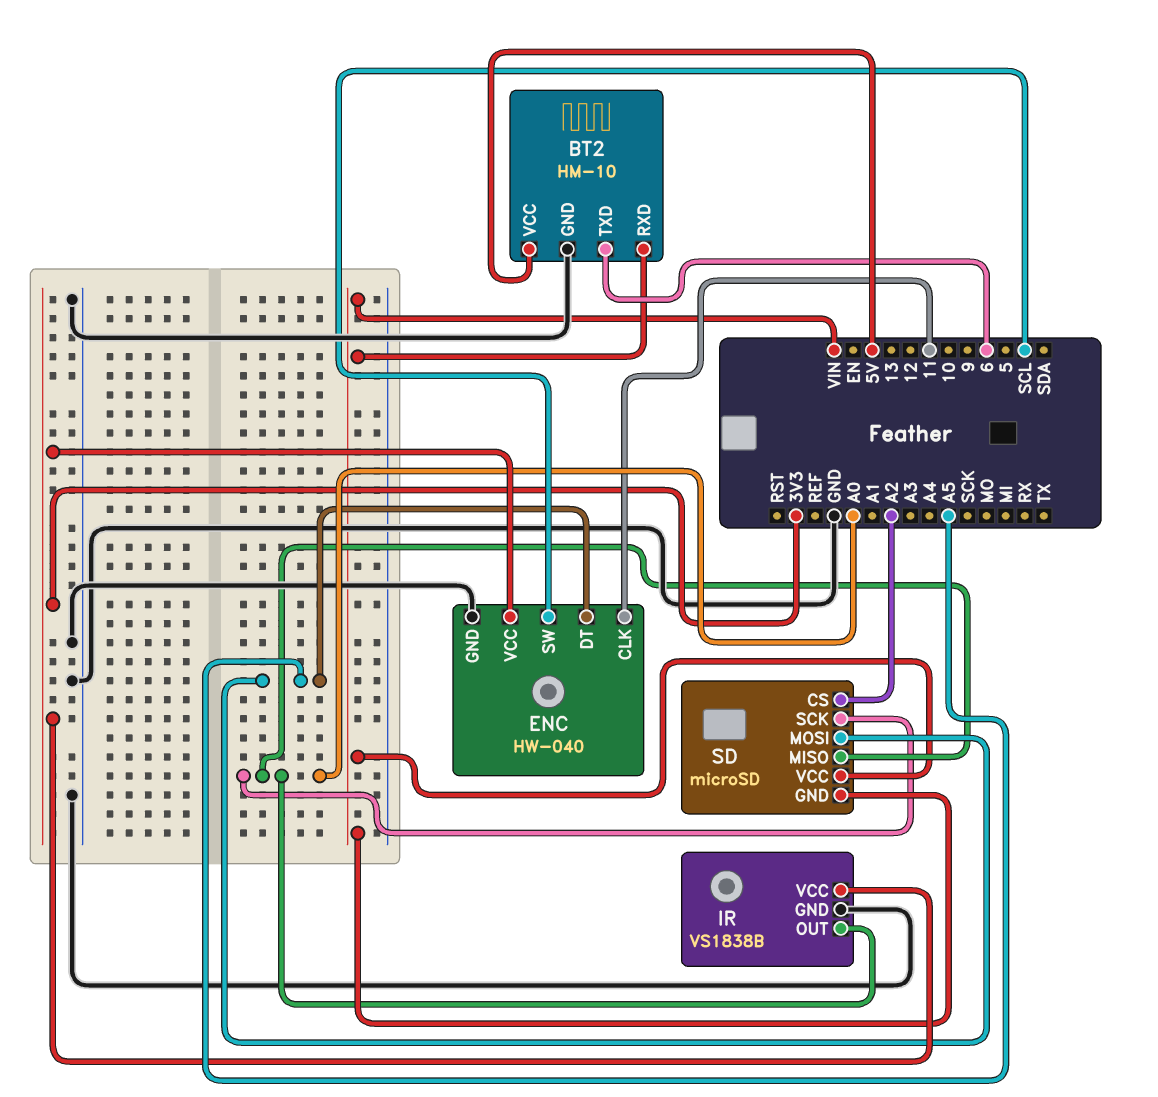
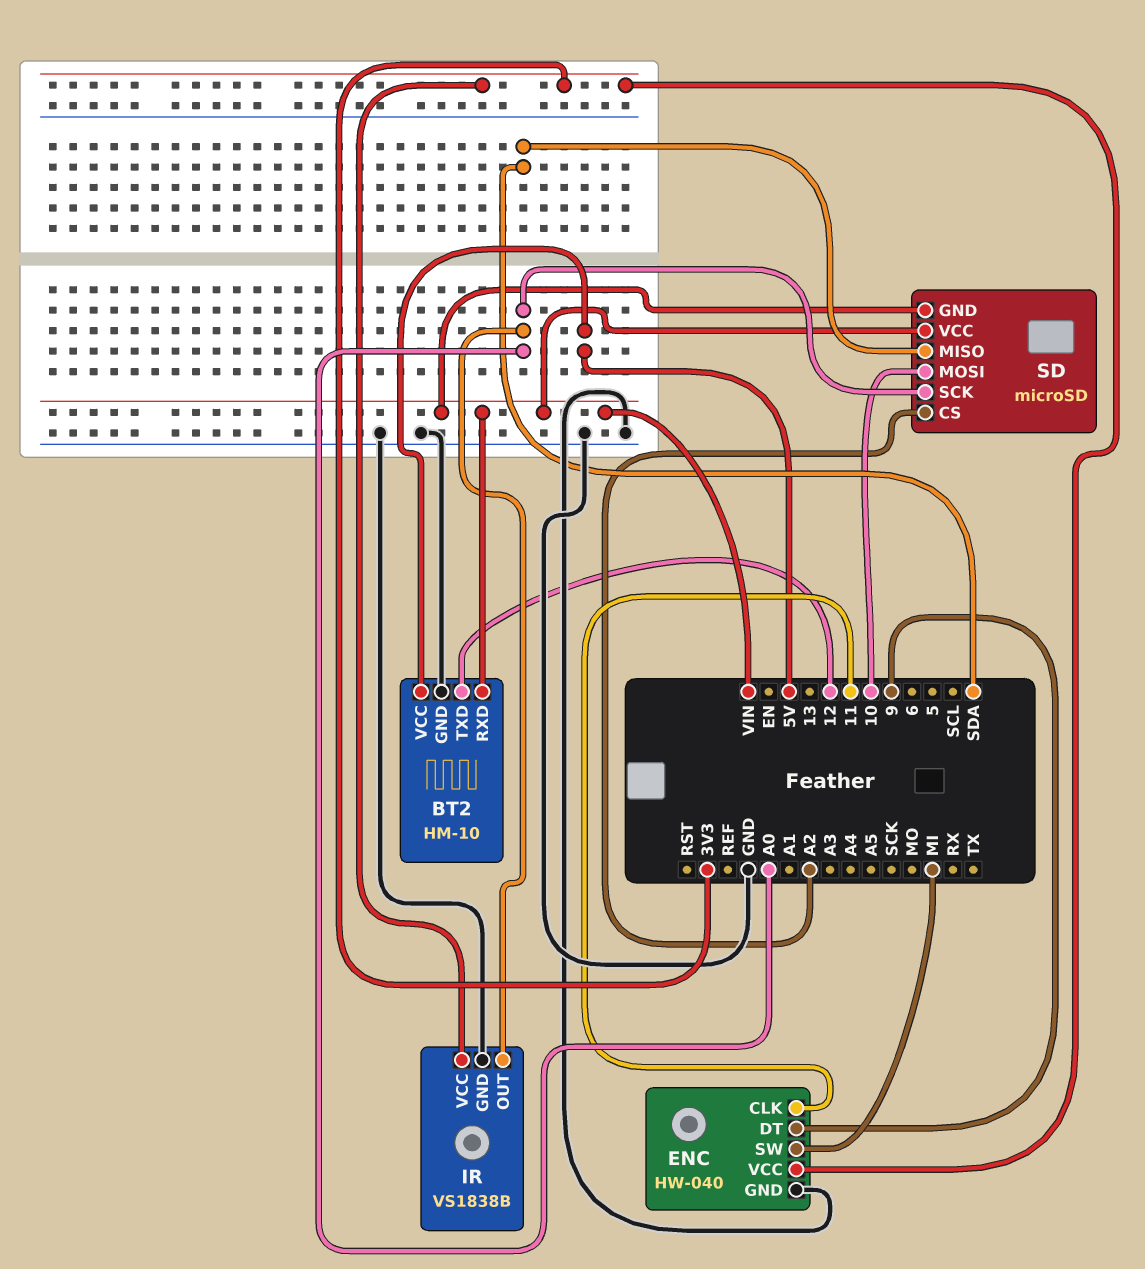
BT2 pin TXD: 6 -> 12
ENC pin DT: A5 -> 9
ENC pin SW: SCL -> MI
SD pin MISO: A0 -> SDA
SD pin MOSI: A5 -> 10

